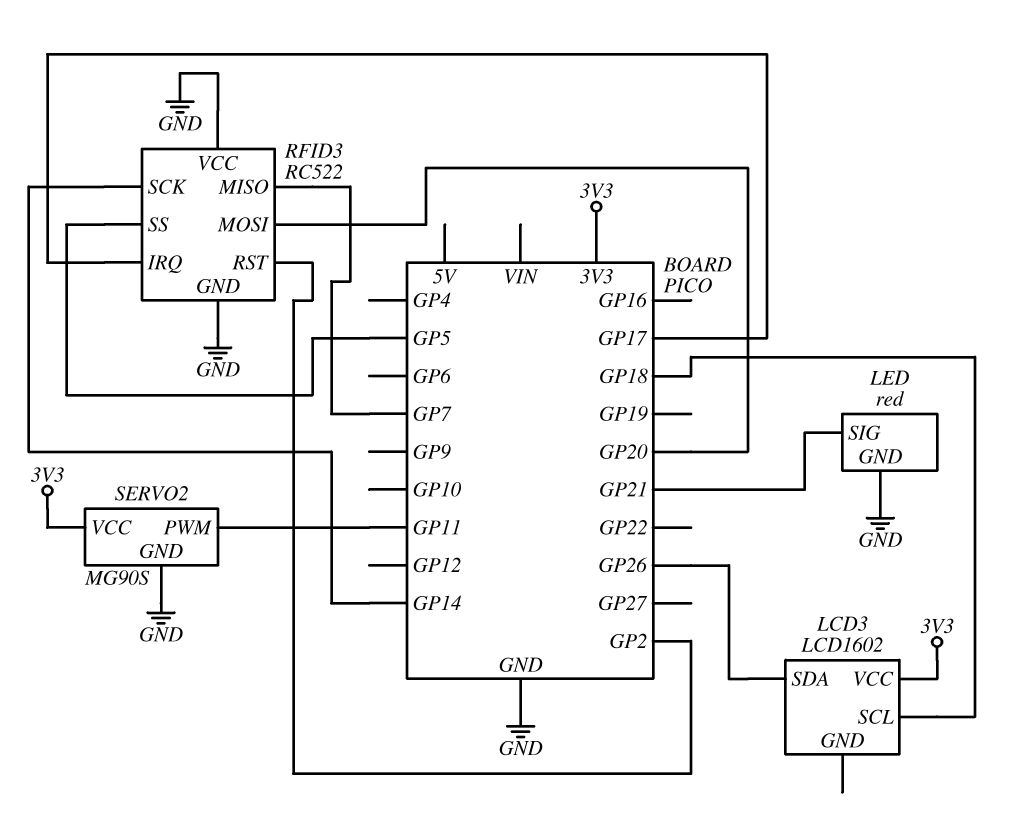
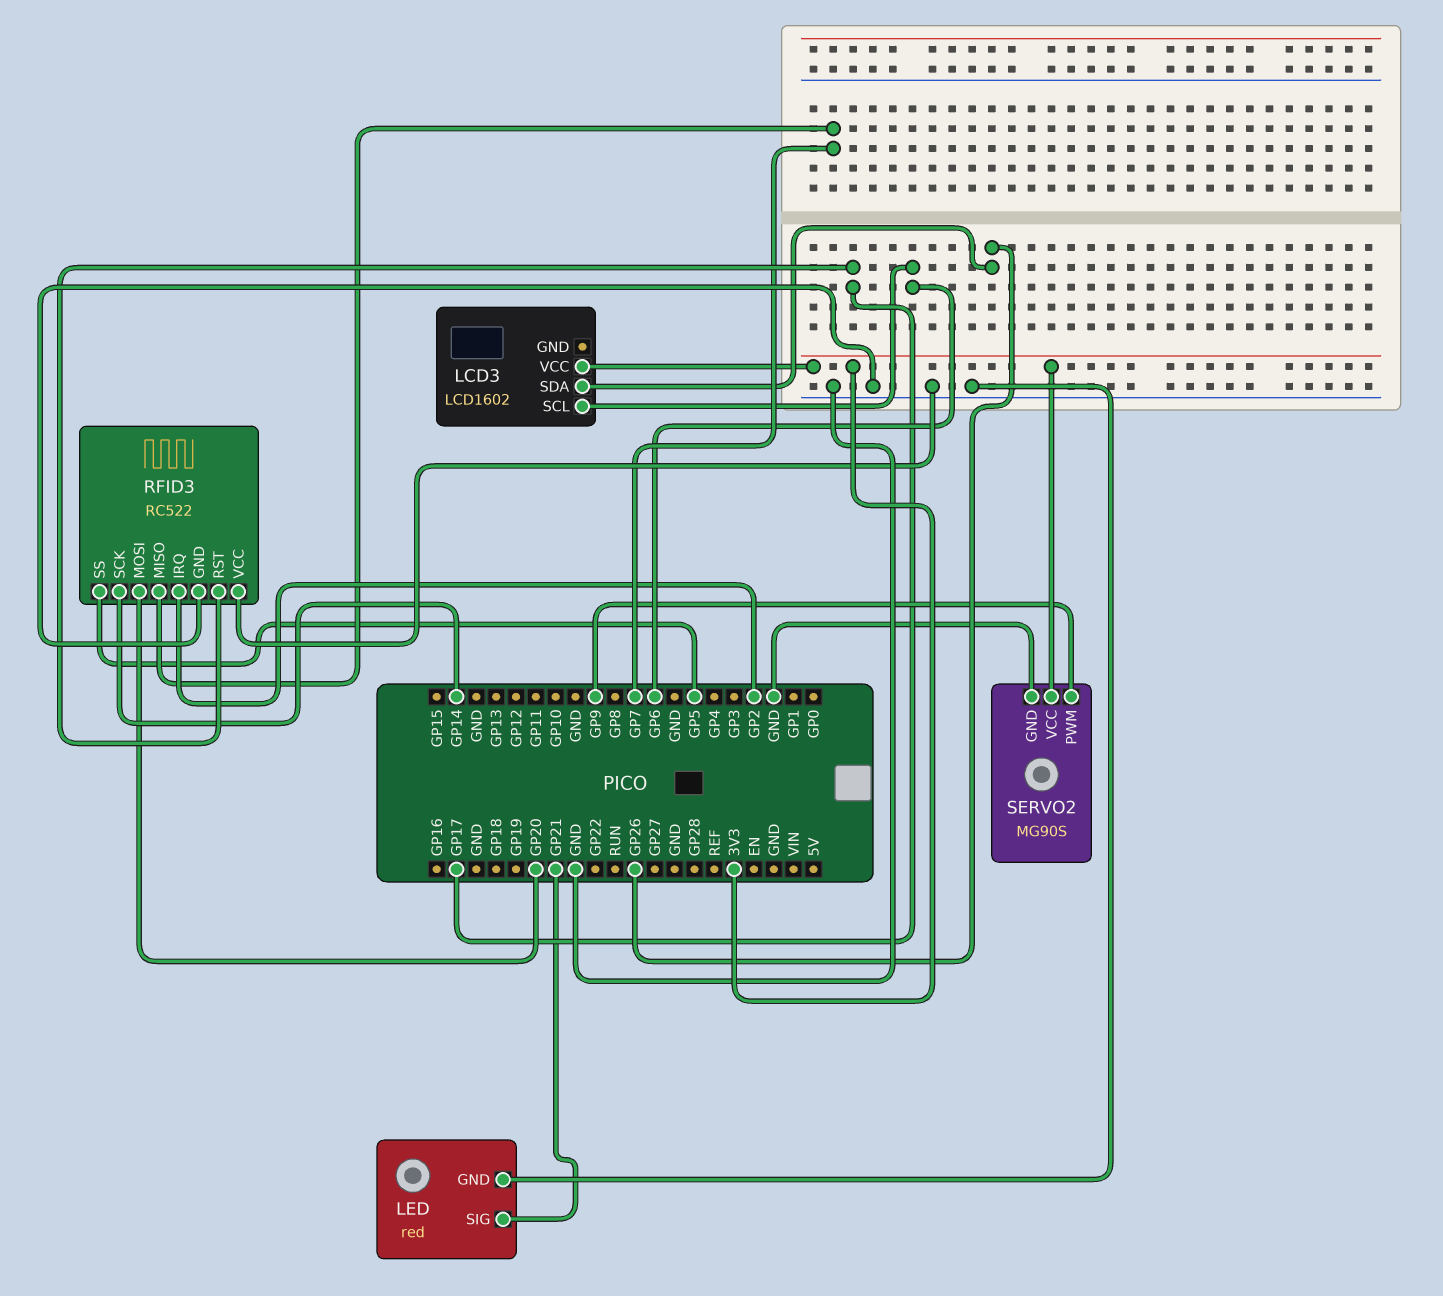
LCD3 pin SCL: GP18 -> GP6
RFID3 pin IRQ: GP17 -> GP2
RFID3 pin RST: GP2 -> GP17
SERVO2 pin PWM: GP11 -> GP9

